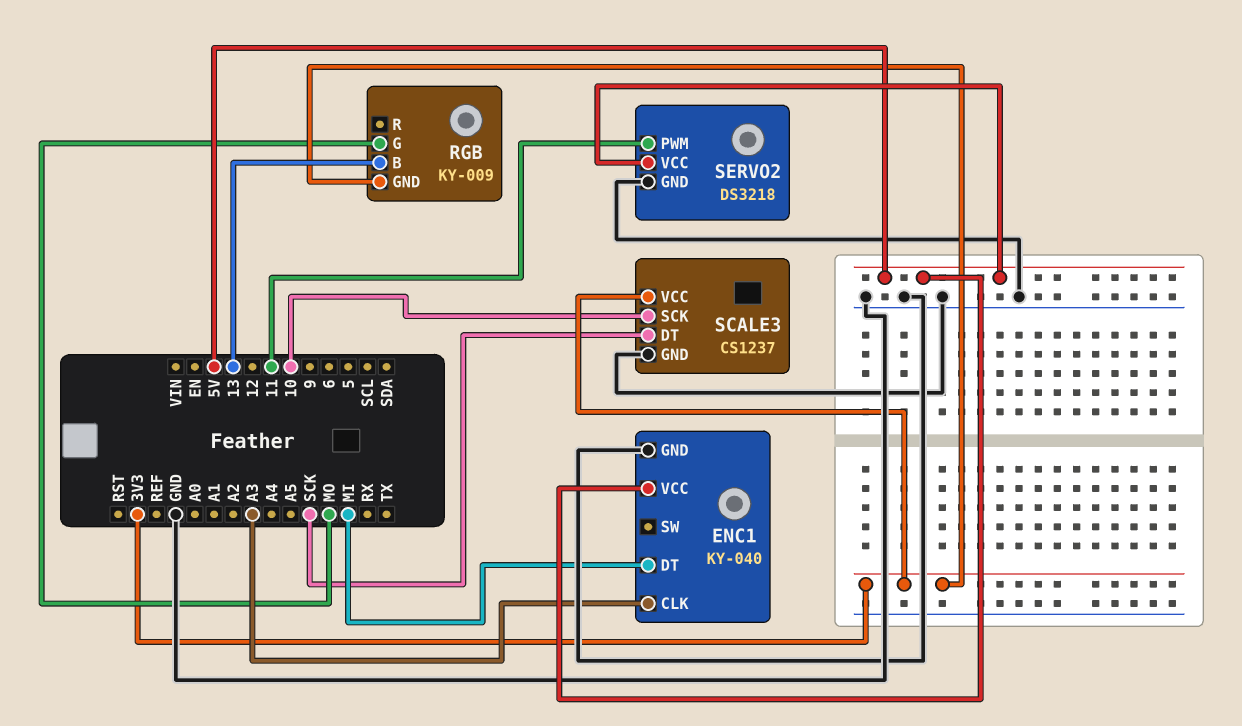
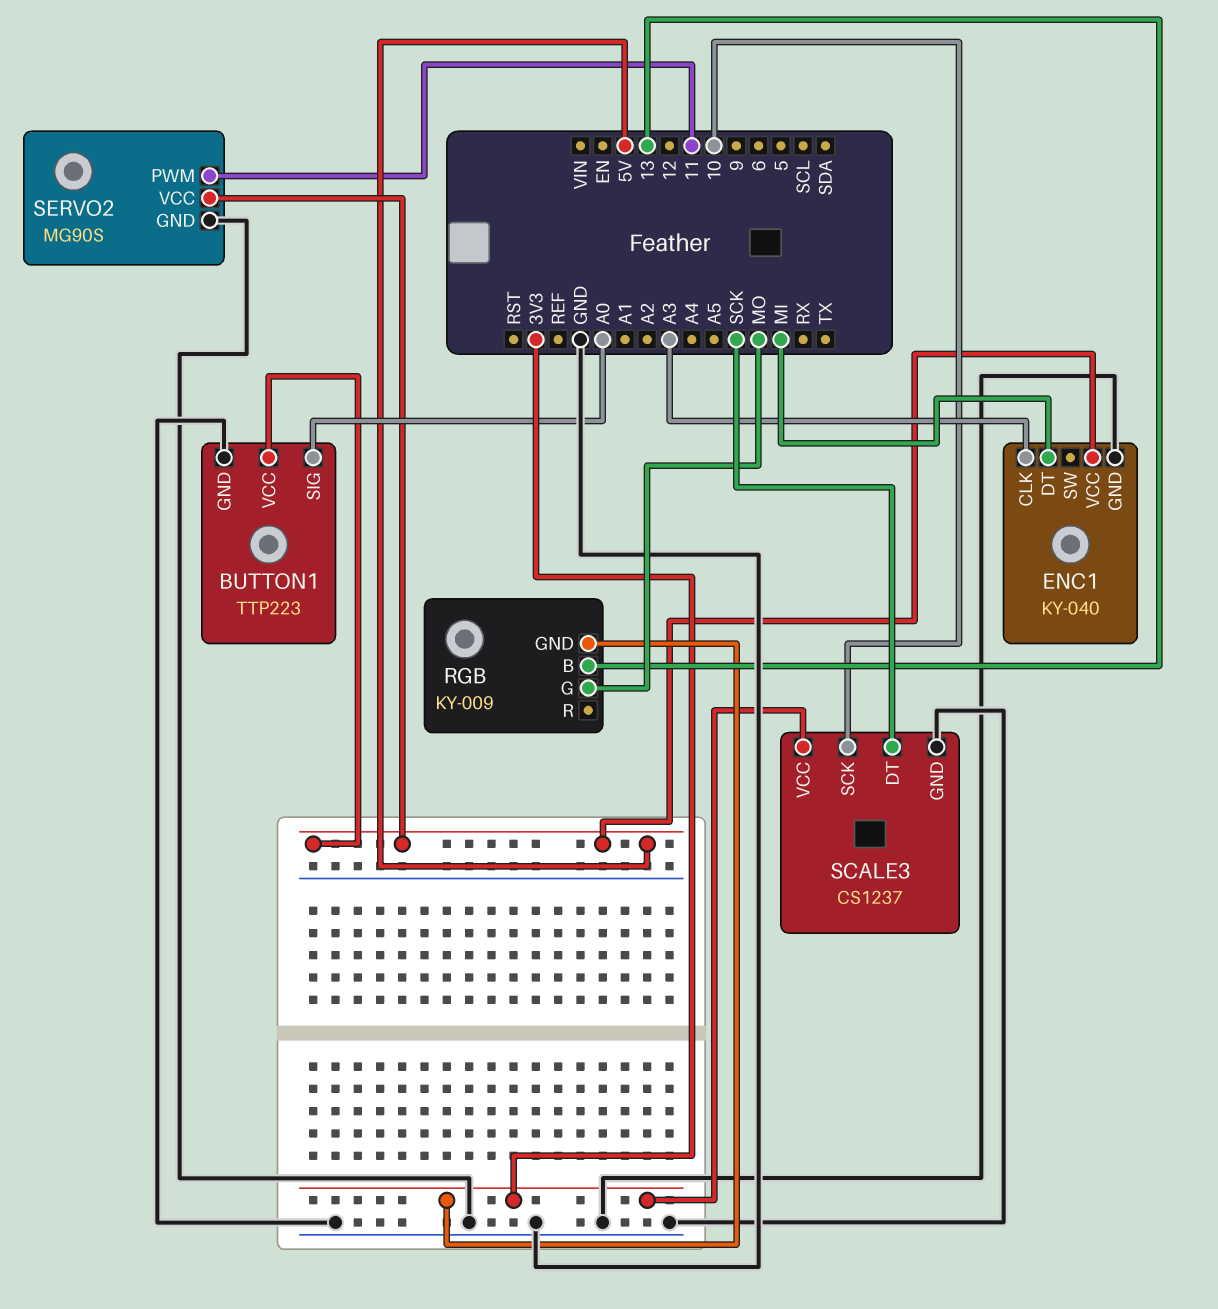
BUTTON1: none -> TTP223
BUTTON1 pin GND: none -> GND
BUTTON1 pin SIG: none -> A0
BUTTON1 pin VCC: none -> 5V
SERVO2: DS3218 -> MG90S

